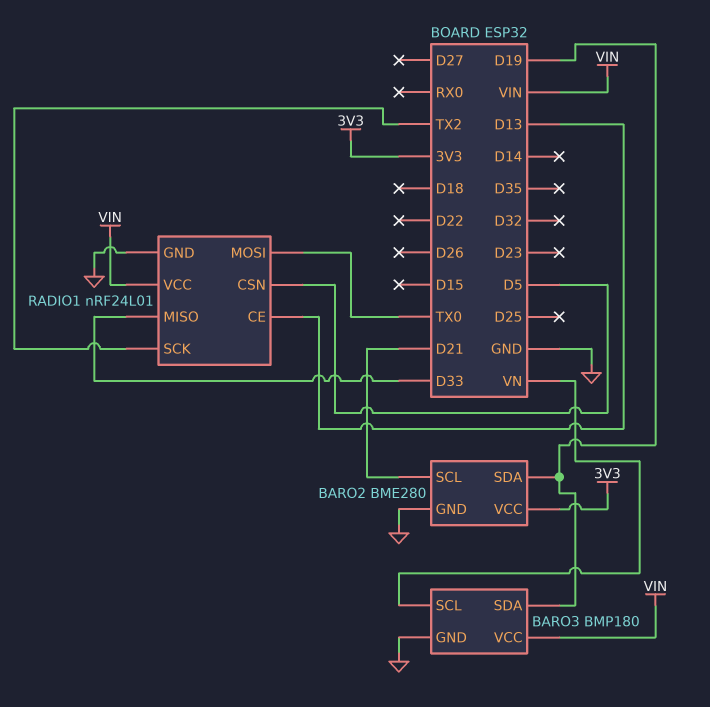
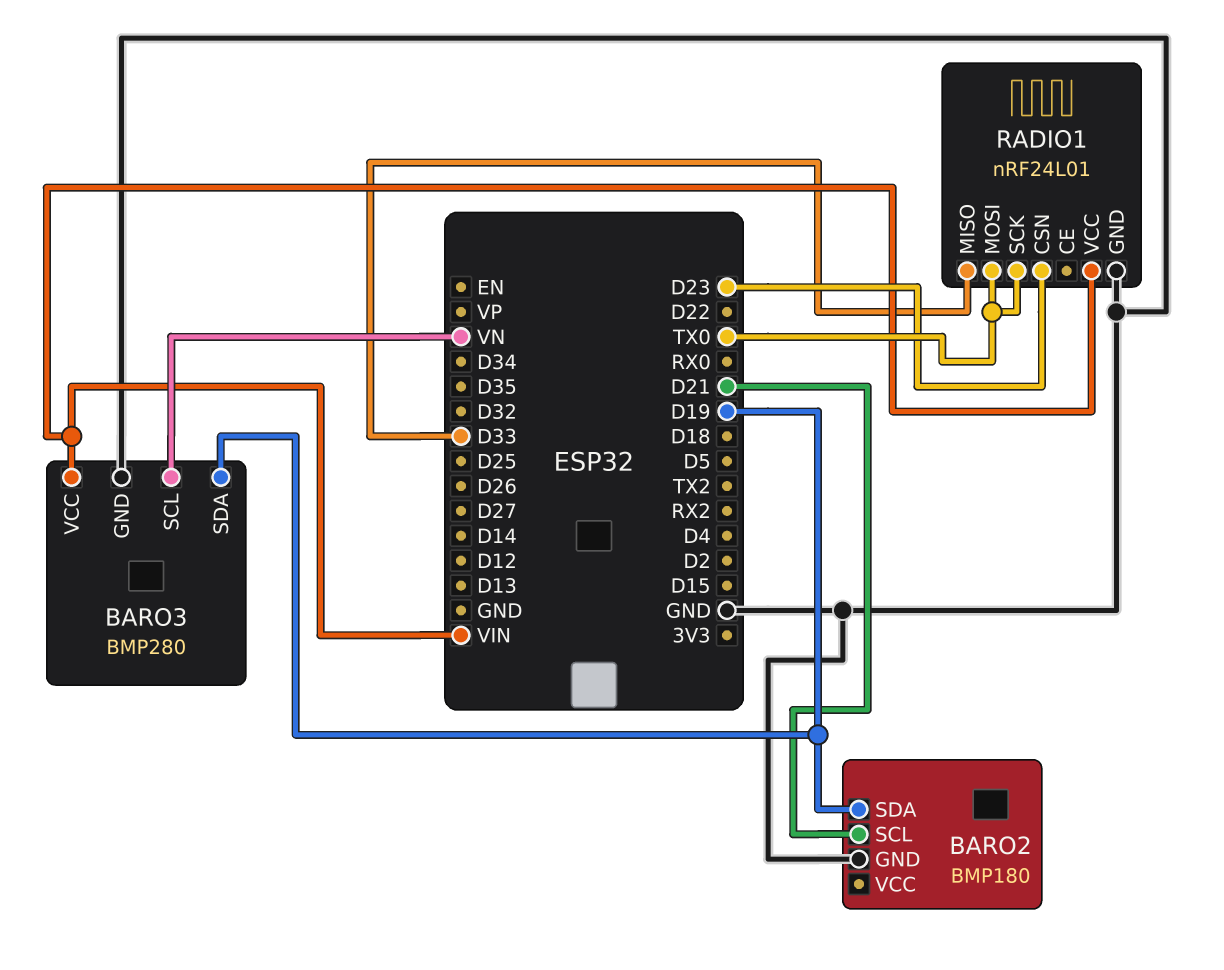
BARO2: BME280 -> BMP180
BARO2 pin VCC: 3V3 -> none
BARO3: BMP180 -> BMP280
RADIO1 pin CE: D13 -> none
RADIO1 pin CSN: D5 -> D23
RADIO1 pin SCK: TX2 -> TX0

